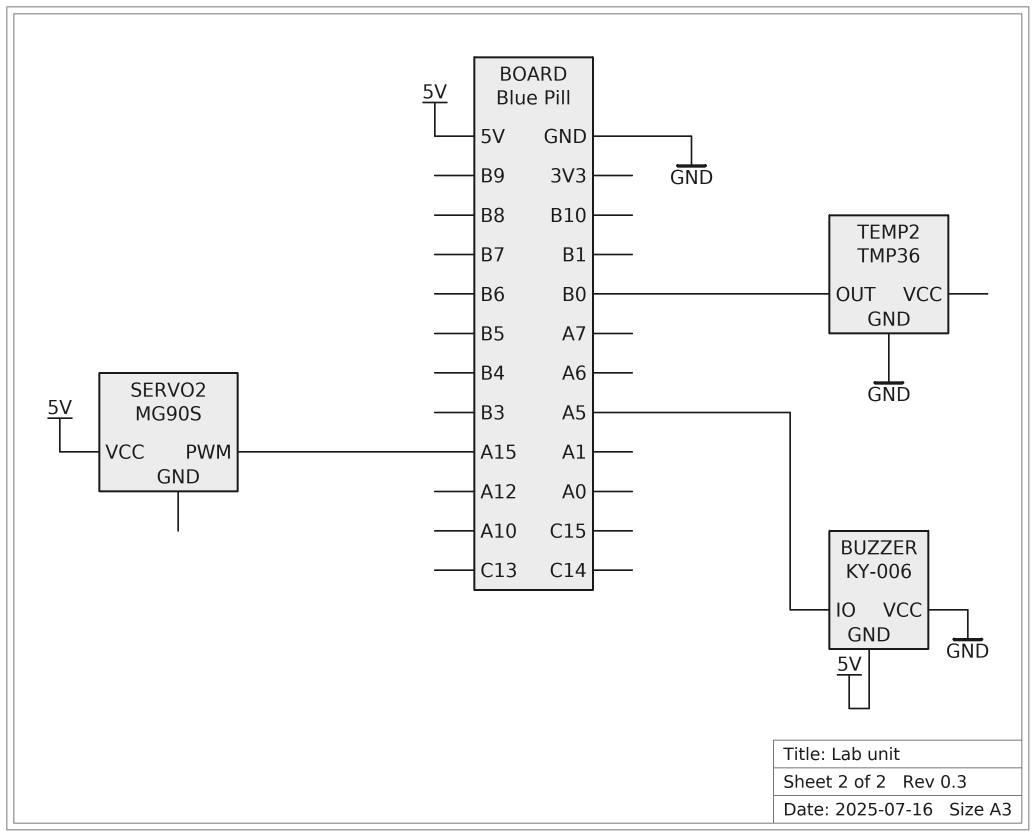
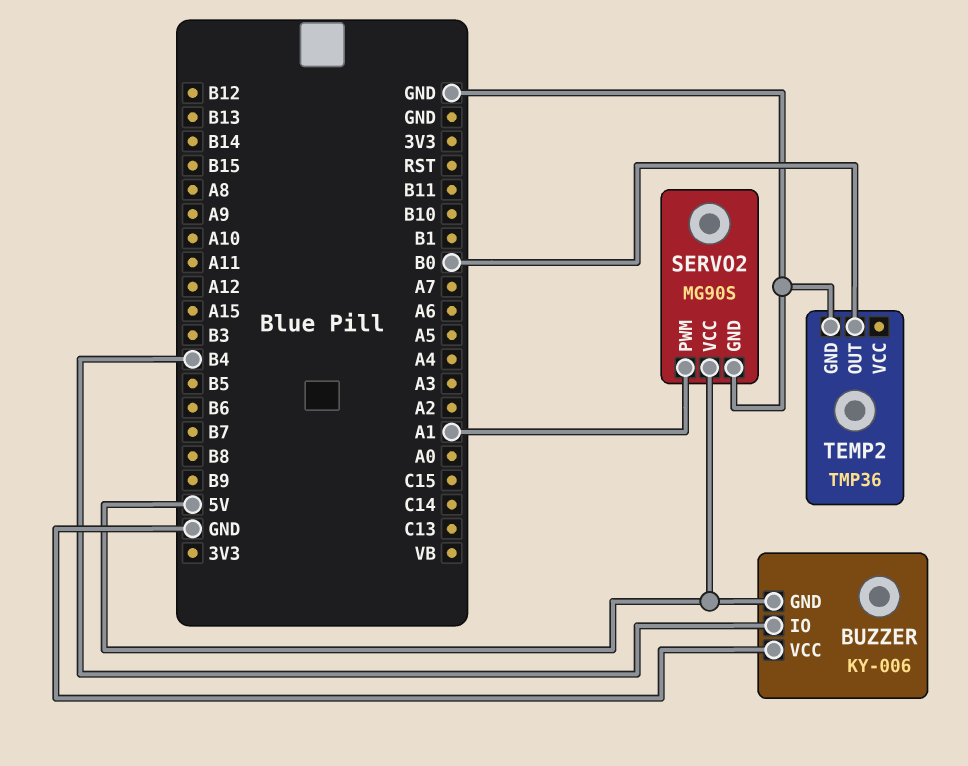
BUZZER pin IO: A5 -> B4
SERVO2 pin GND: none -> GND
SERVO2 pin PWM: A15 -> A1

